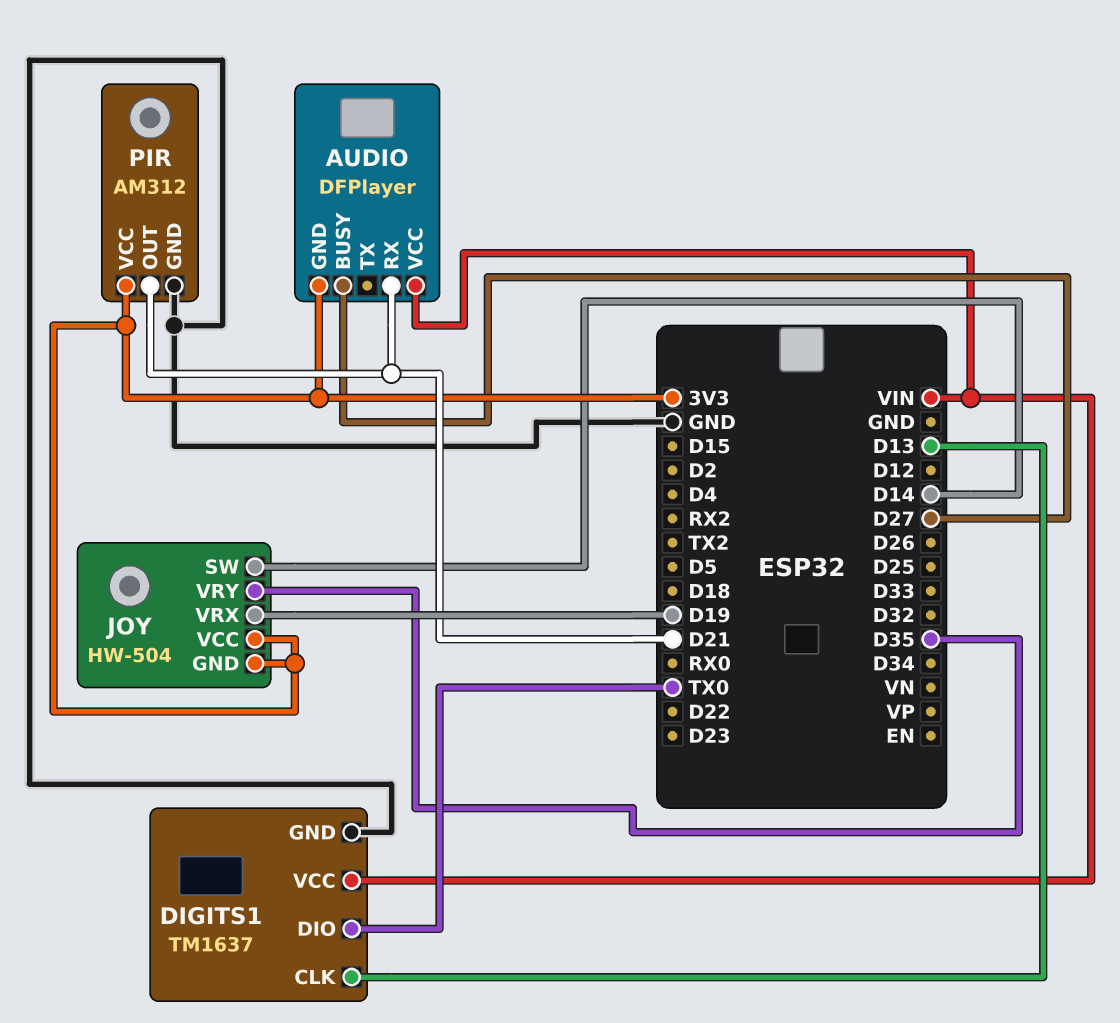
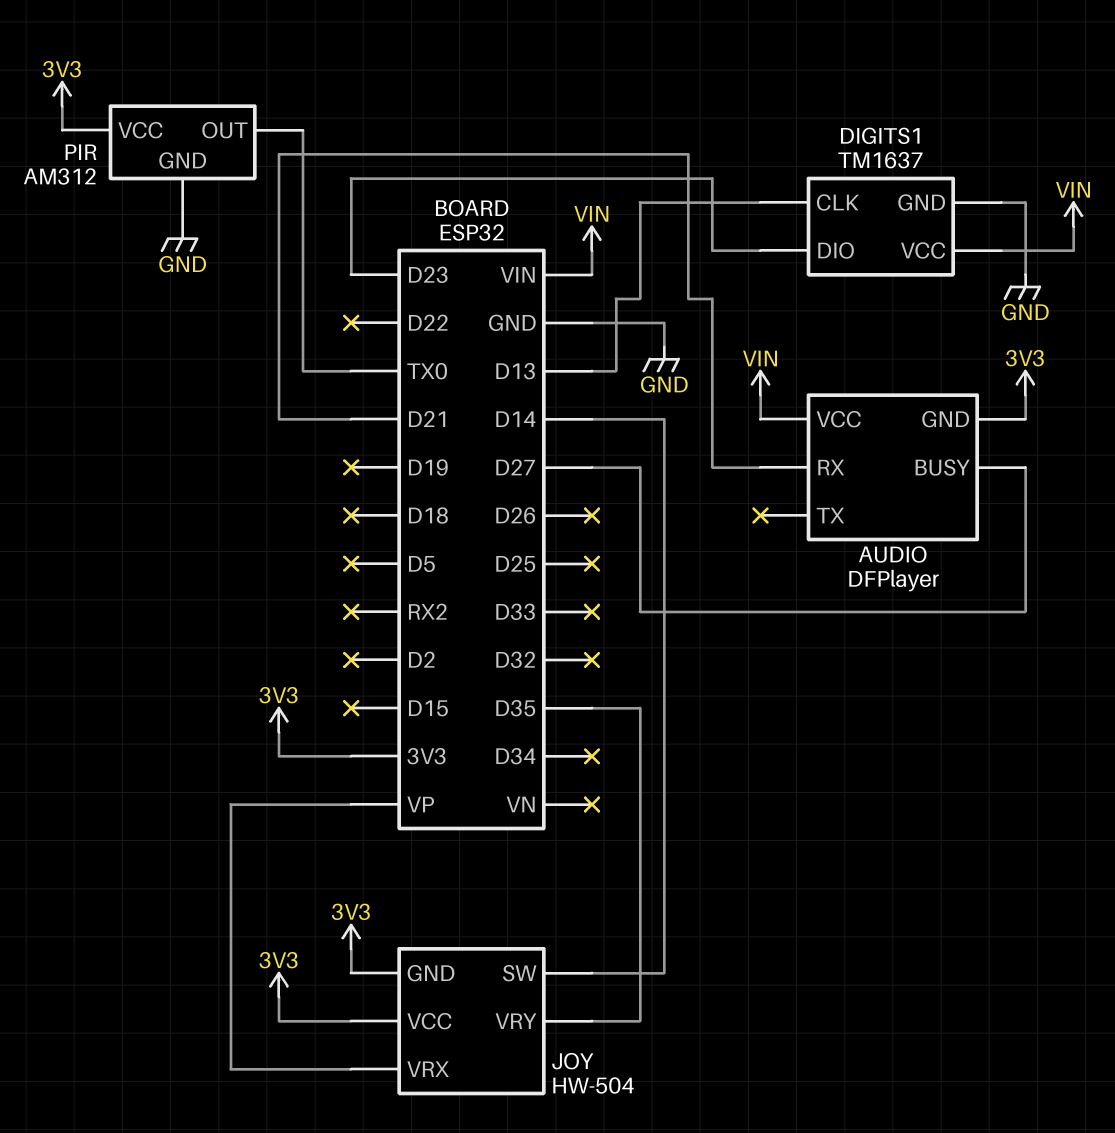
DIGITS1 pin DIO: TX0 -> D23
JOY pin VRX: D19 -> VP
PIR pin OUT: D21 -> TX0

